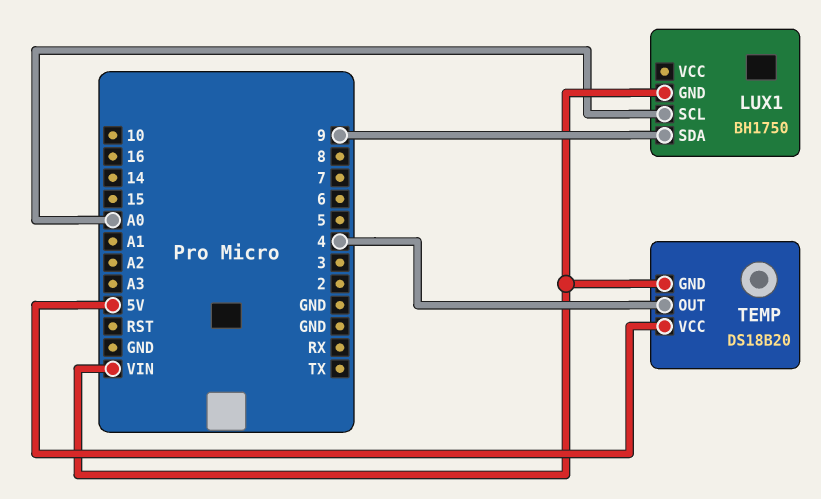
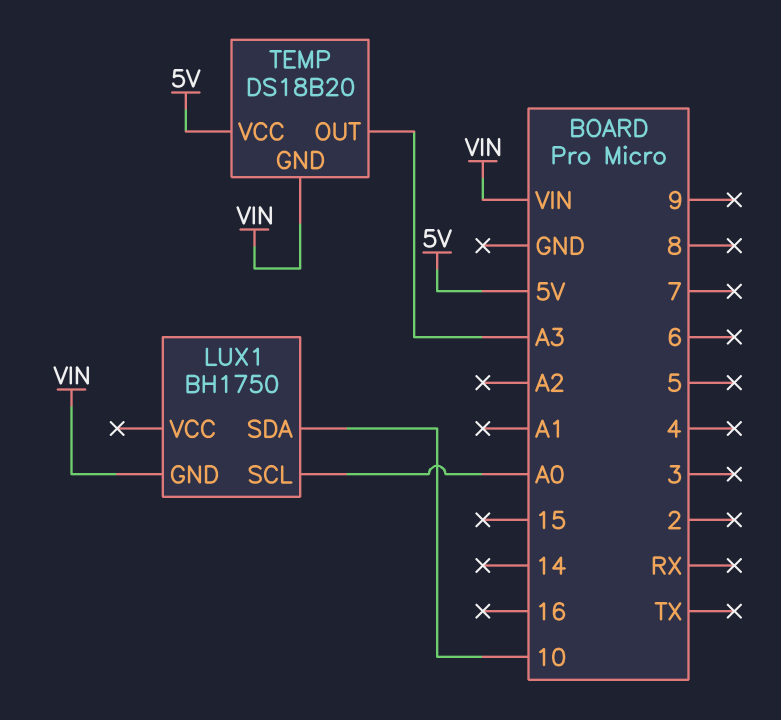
LUX1 pin SDA: 9 -> 10
TEMP pin OUT: 4 -> A3

